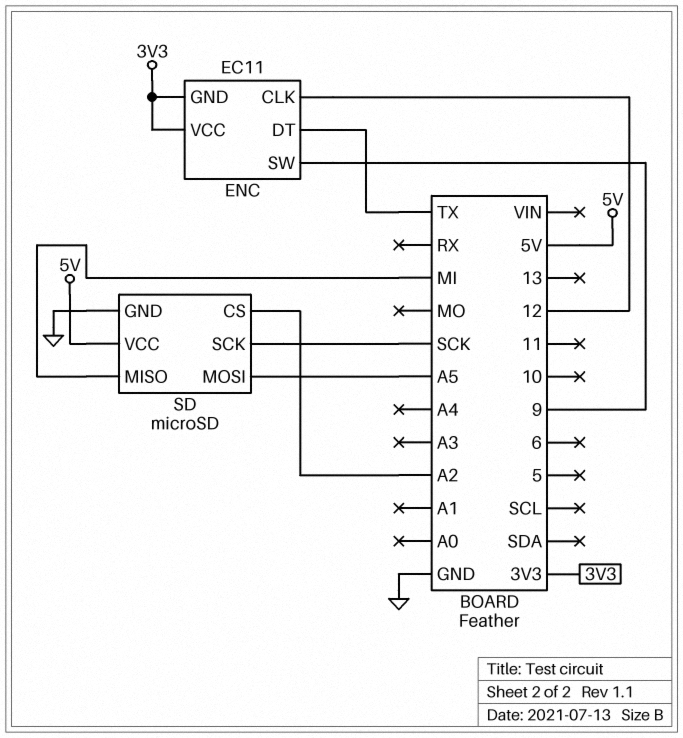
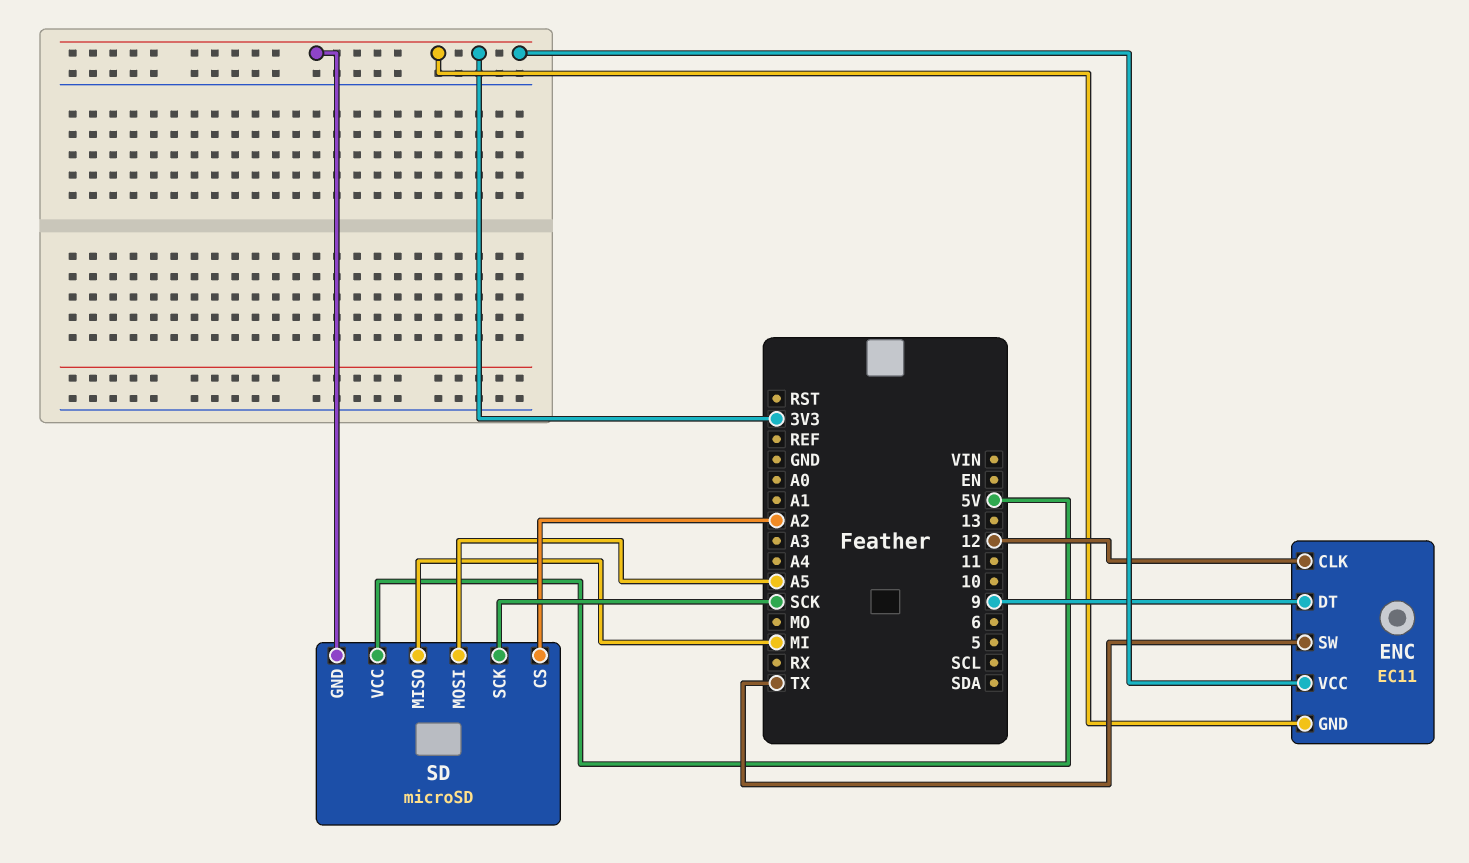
ENC pin DT: TX -> 9
ENC pin SW: 9 -> TX
SD pin GND: GND -> 3V3

